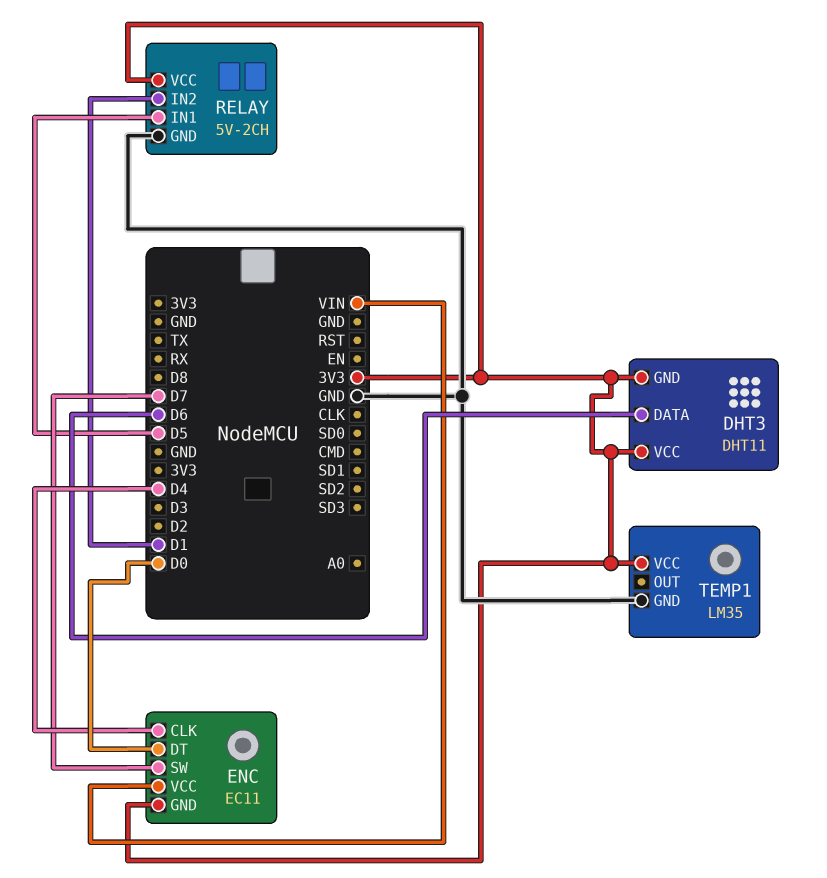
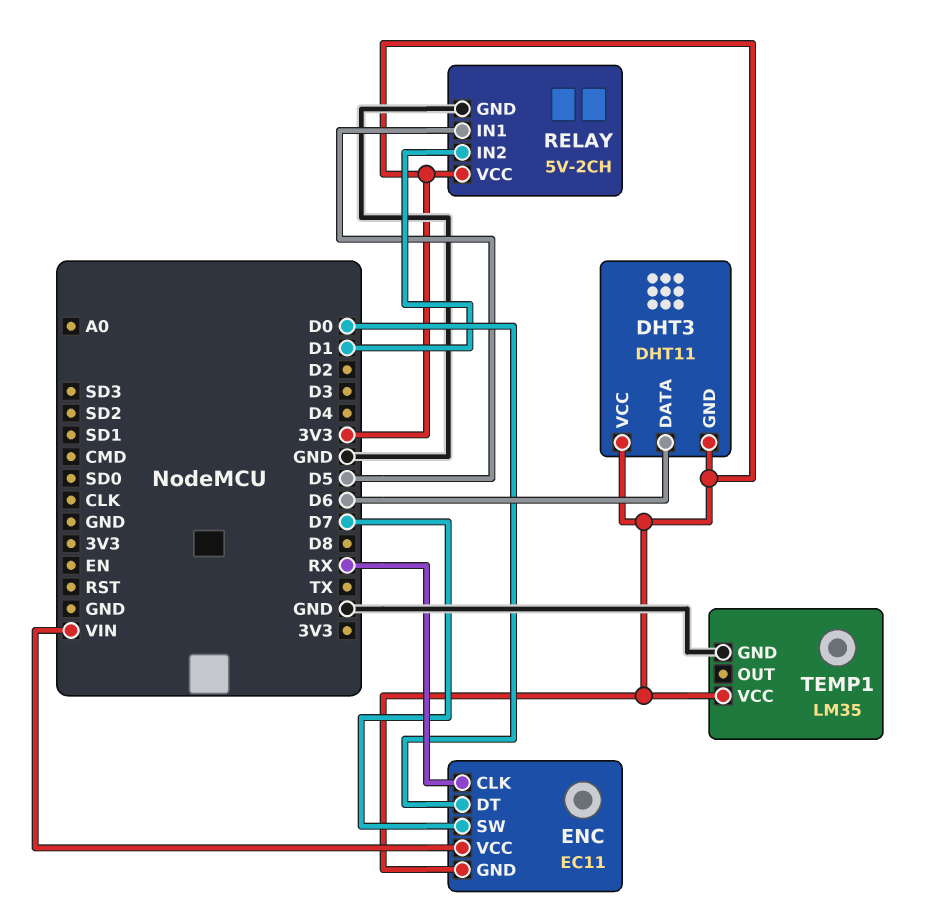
ENC pin CLK: D4 -> RX

